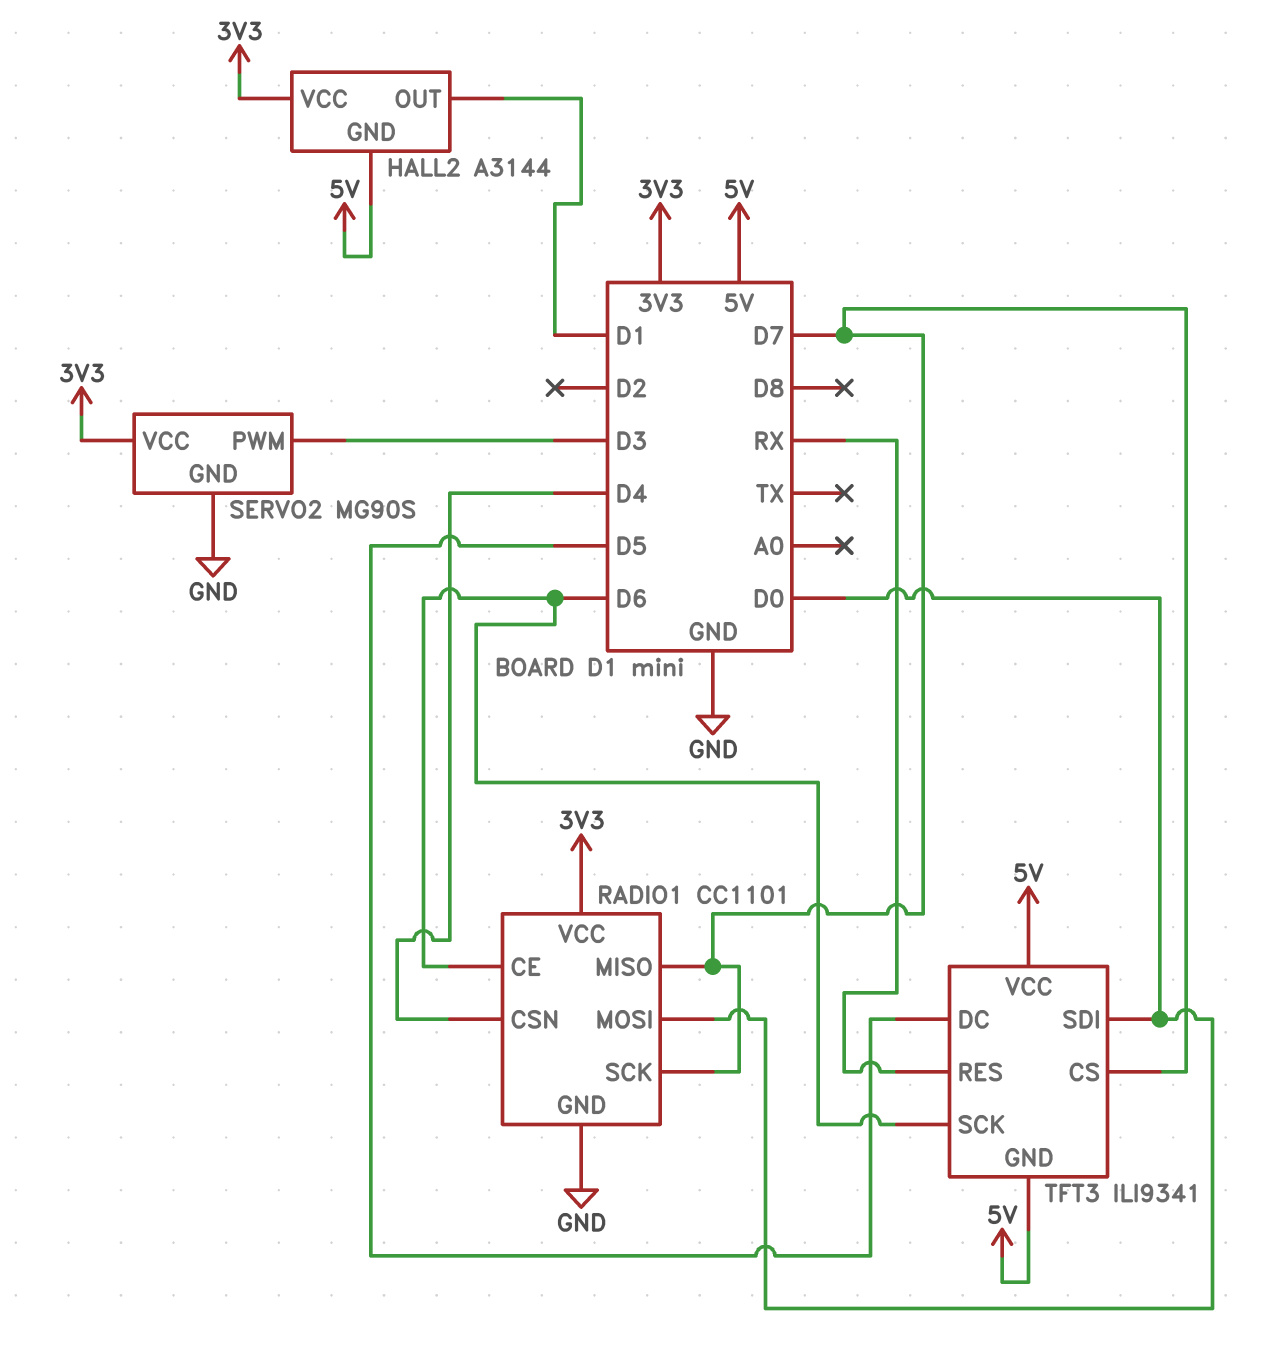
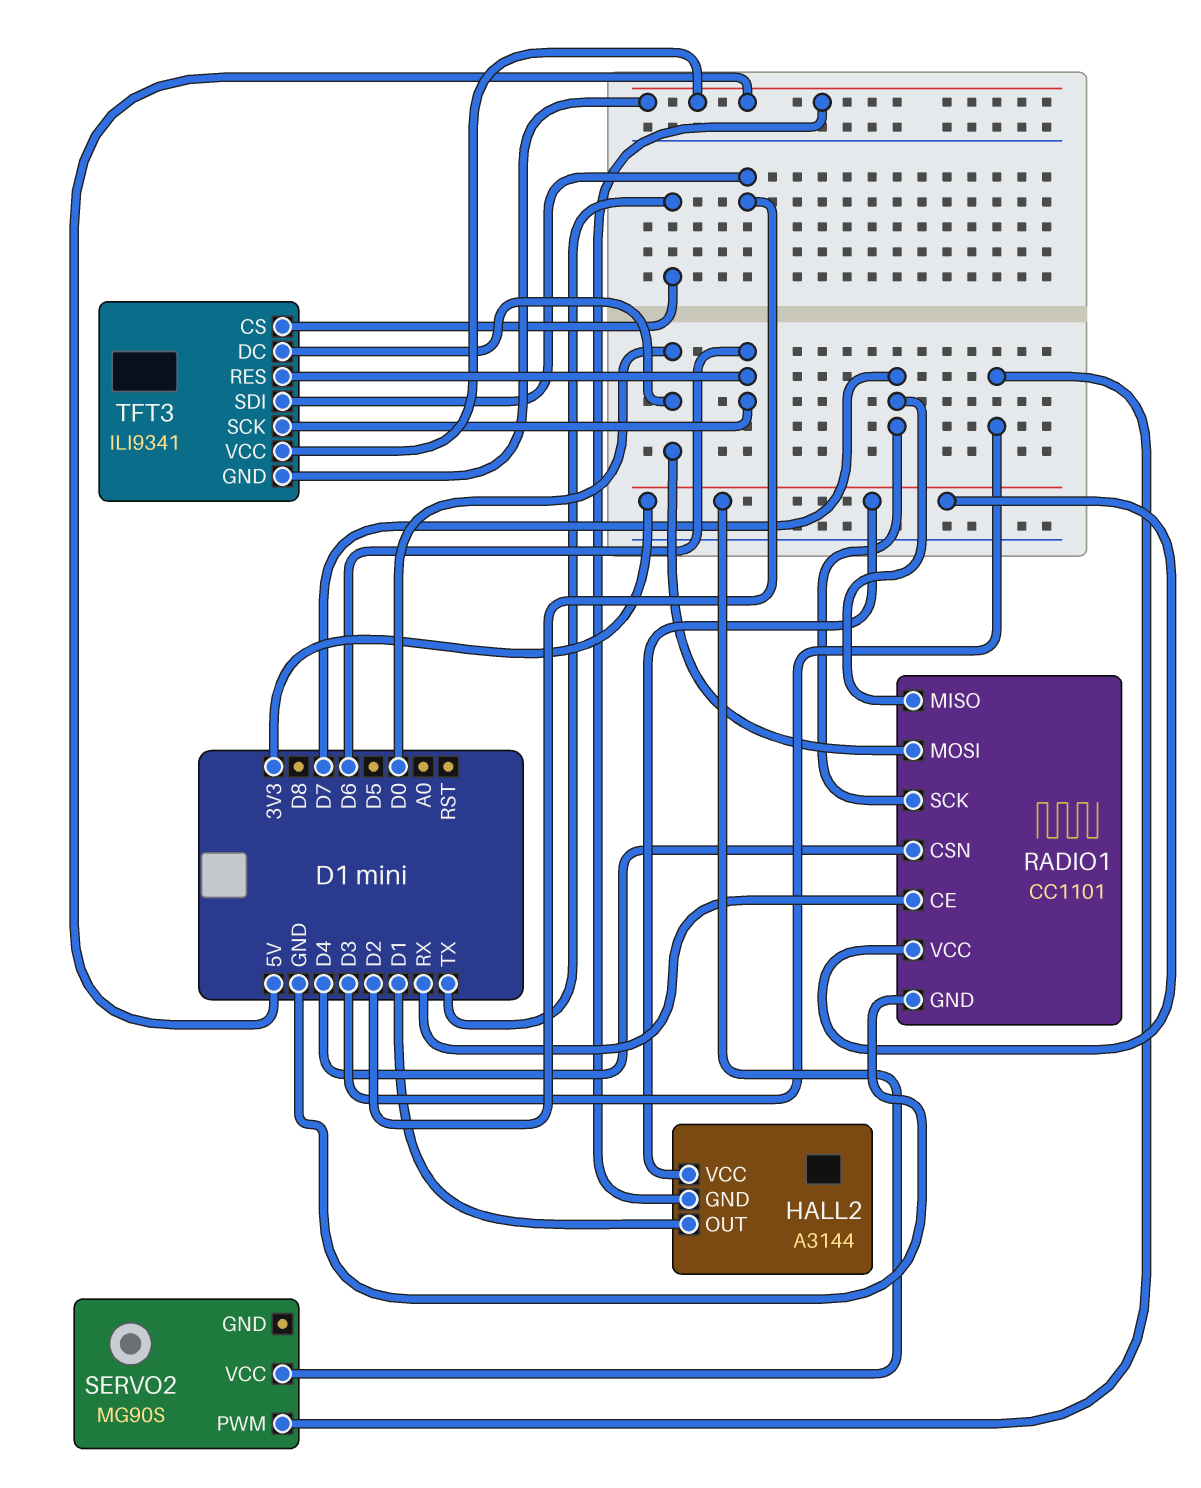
RADIO1 pin CE: D6 -> RX
SERVO2 pin GND: GND -> none
TFT3 pin CS: D7 -> TX
TFT3 pin DC: D5 -> D0
TFT3 pin RES: RX -> D6
TFT3 pin SDI: D0 -> D2

